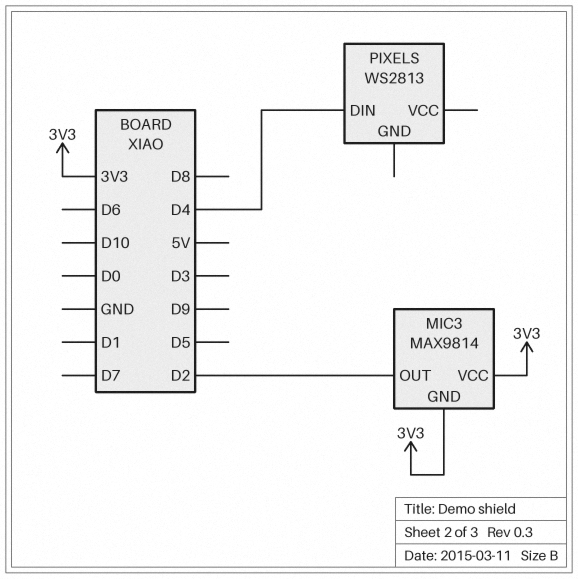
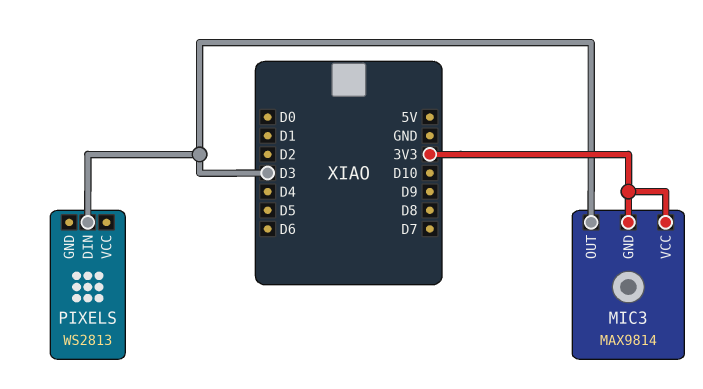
MIC3 pin OUT: D2 -> D3
PIXELS pin DIN: D4 -> D3

